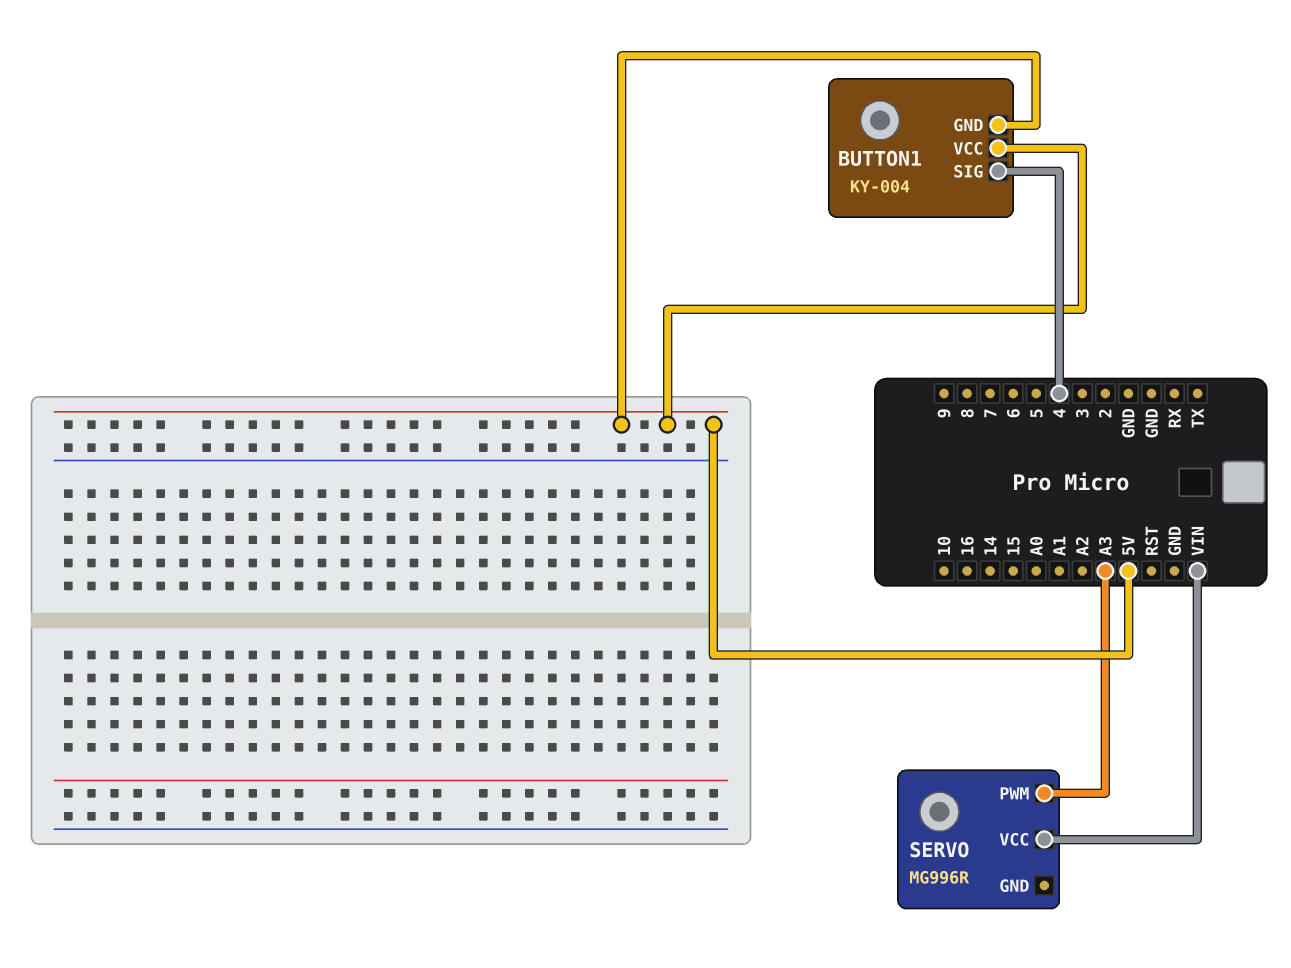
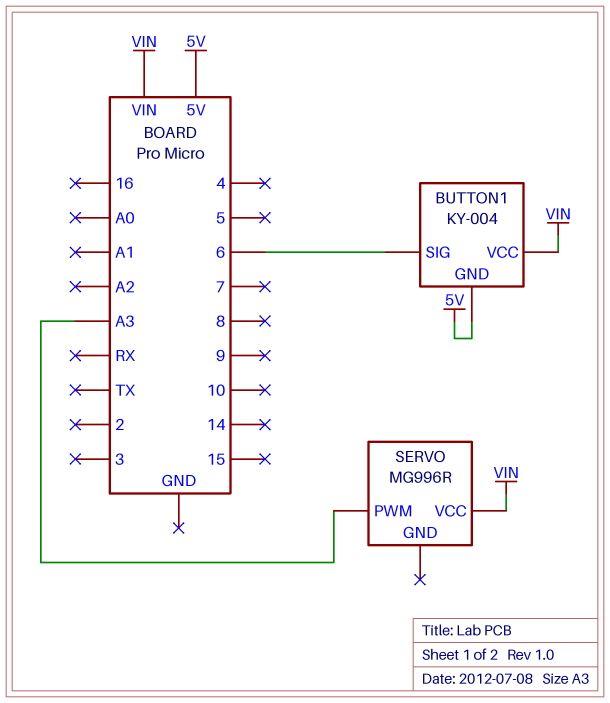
BUTTON1 pin SIG: 4 -> 6
BUTTON1 pin VCC: 5V -> VIN

